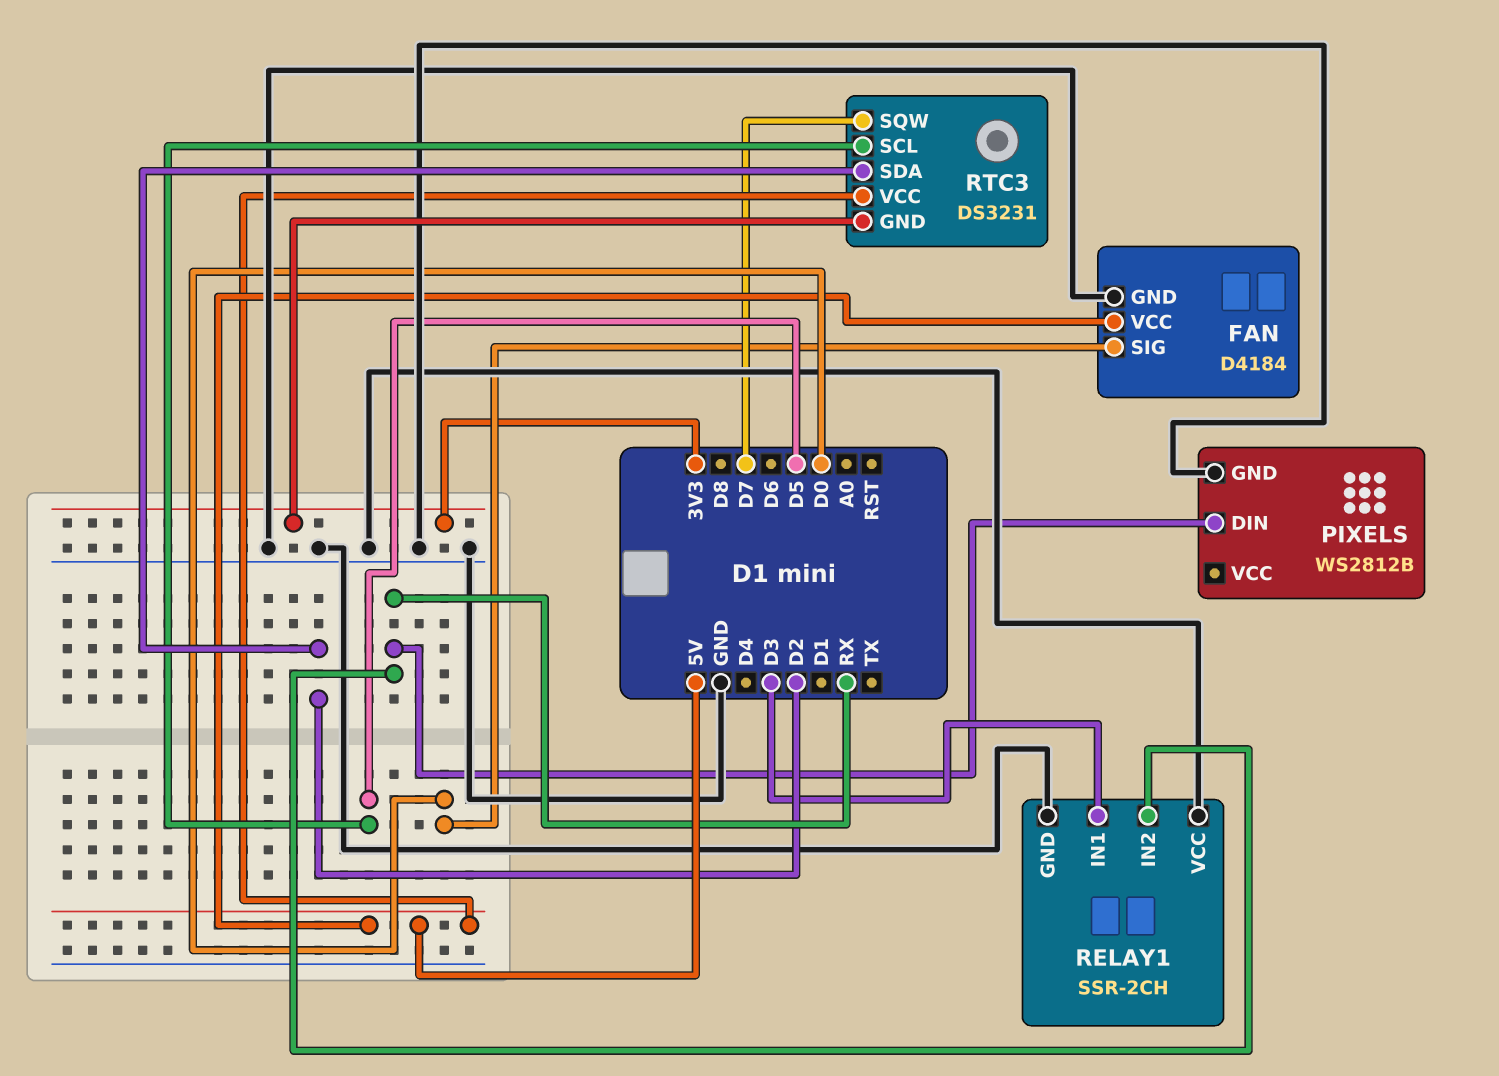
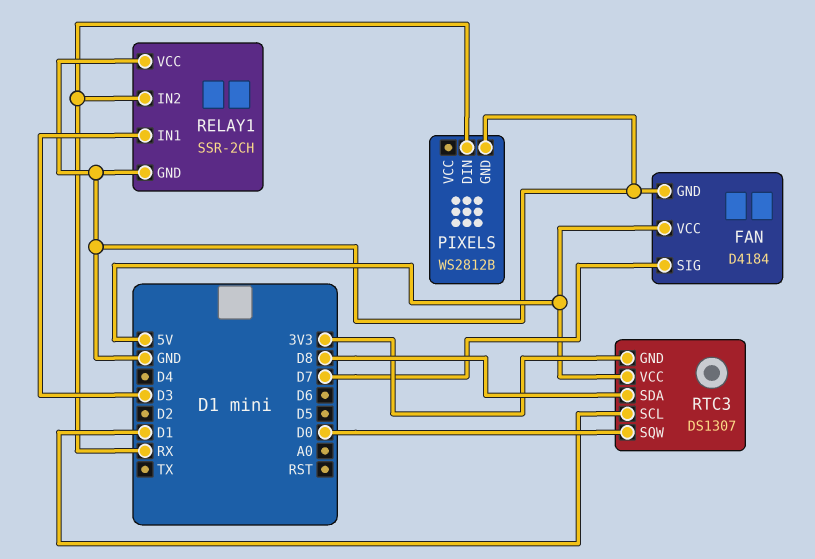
FAN pin SIG: D0 -> D7
RTC3: DS3231 -> DS1307
RTC3 pin SCL: D5 -> D1
RTC3 pin SDA: D2 -> D8
RTC3 pin SQW: D7 -> D0

